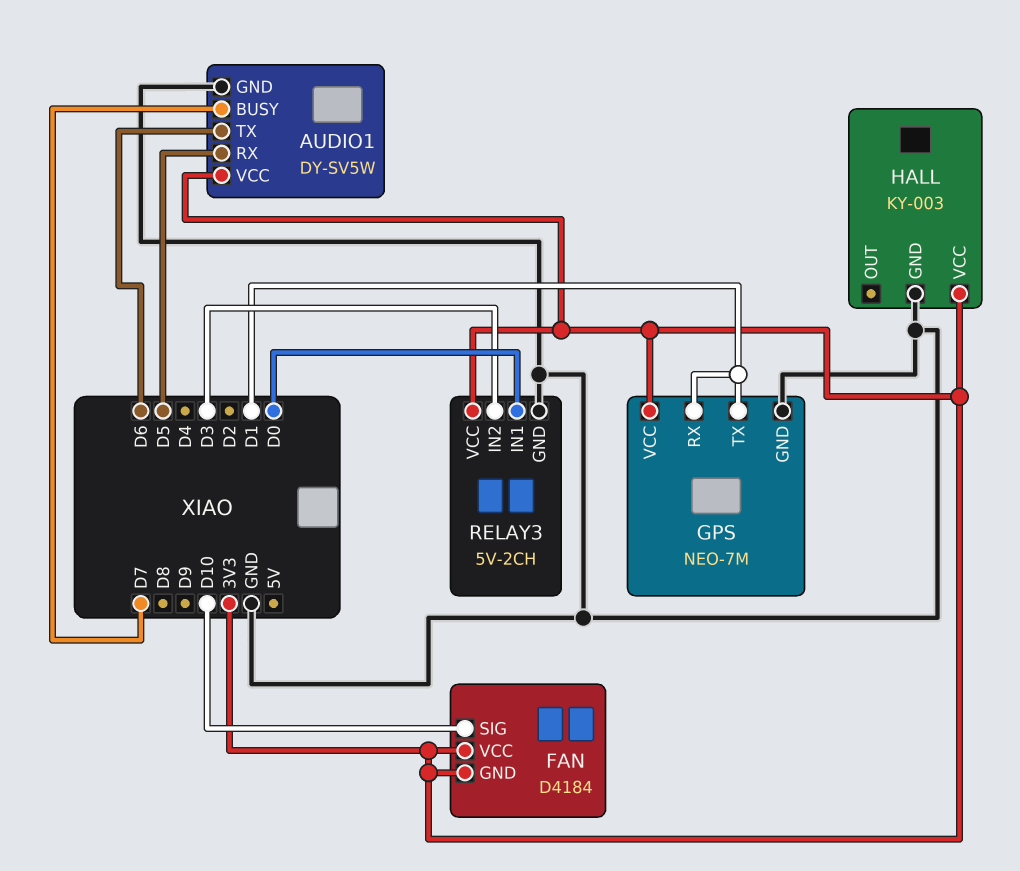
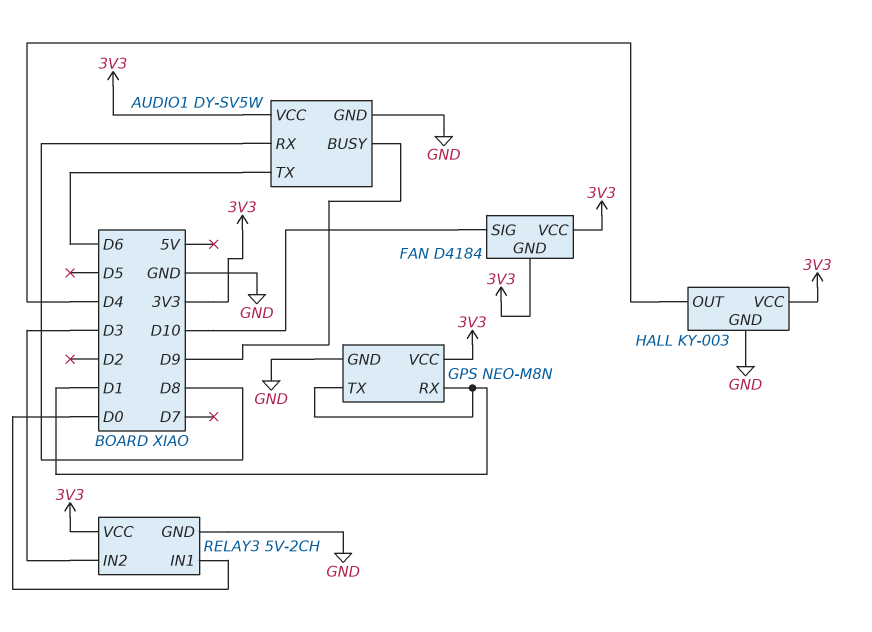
AUDIO1 pin BUSY: D7 -> D9
AUDIO1 pin RX: D5 -> D8
GPS: NEO-7M -> NEO-M8N
HALL pin OUT: none -> D4

